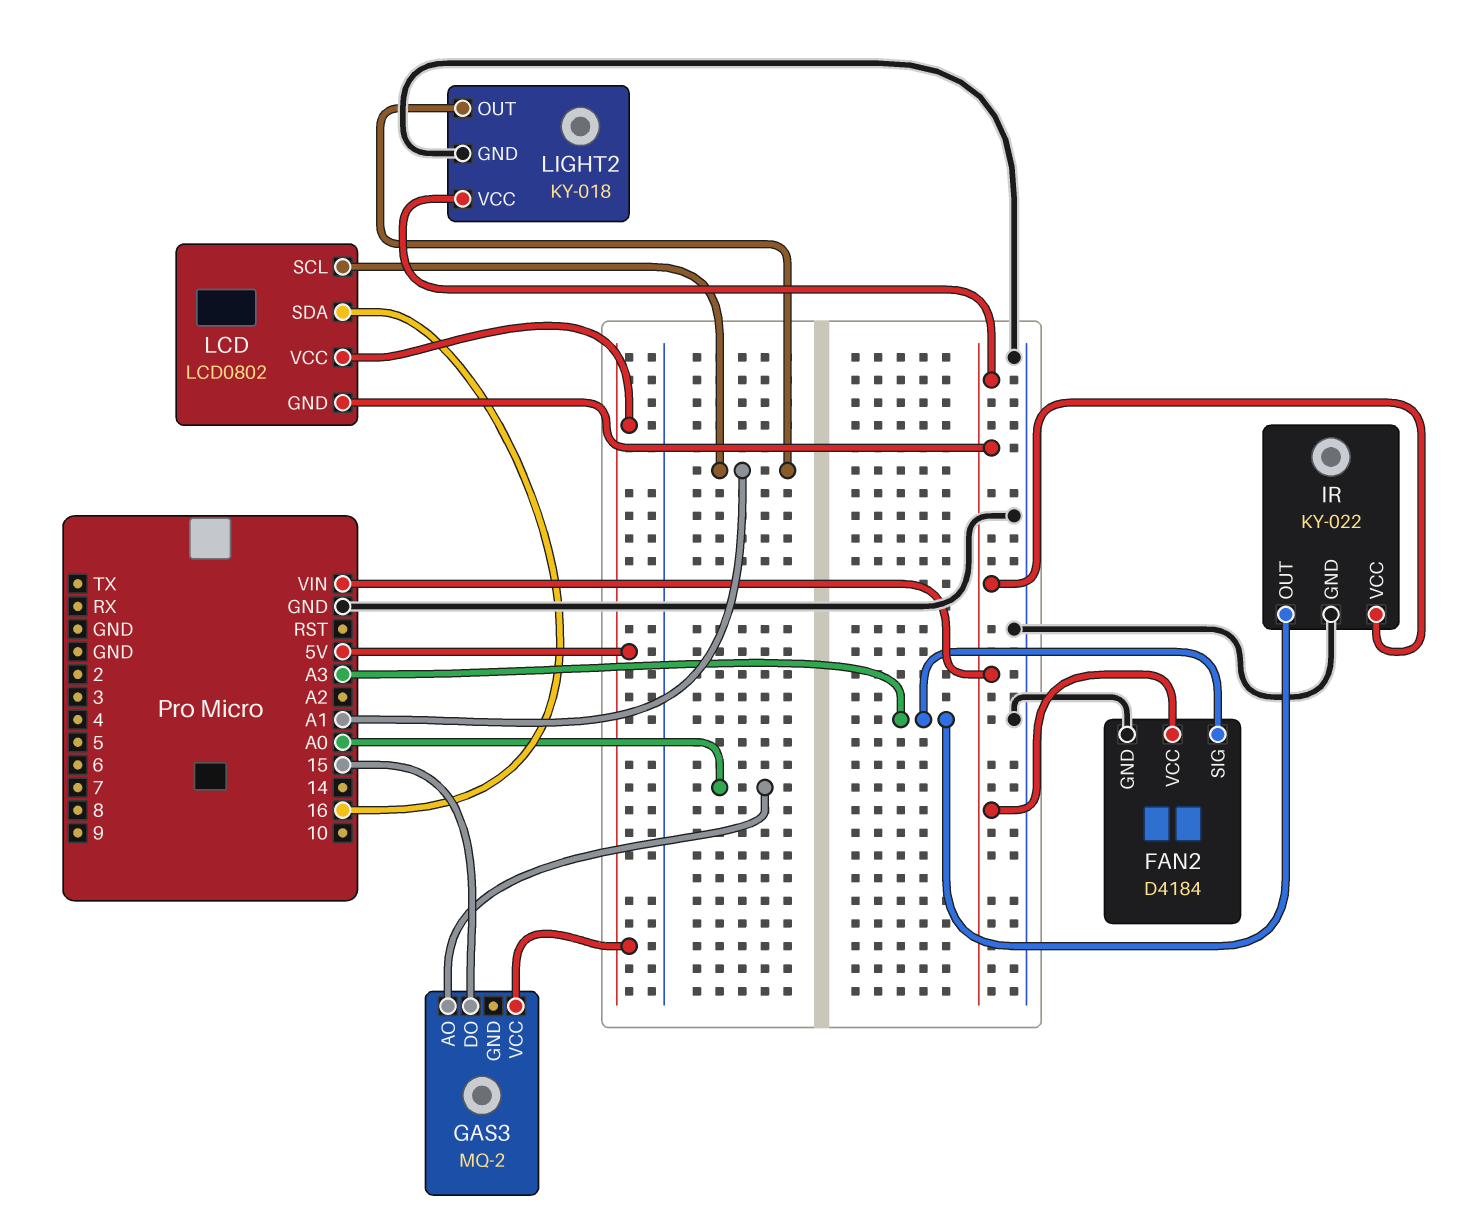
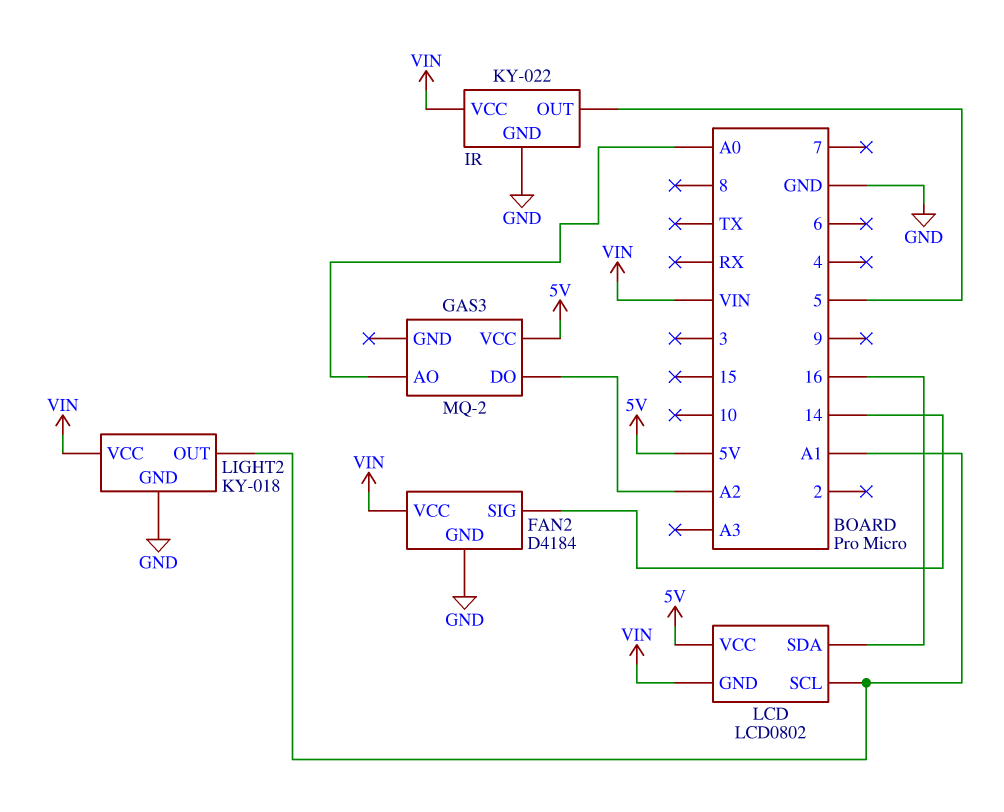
FAN2 pin SIG: A3 -> 14
GAS3 pin DO: 15 -> A2
IR pin OUT: A3 -> 5

